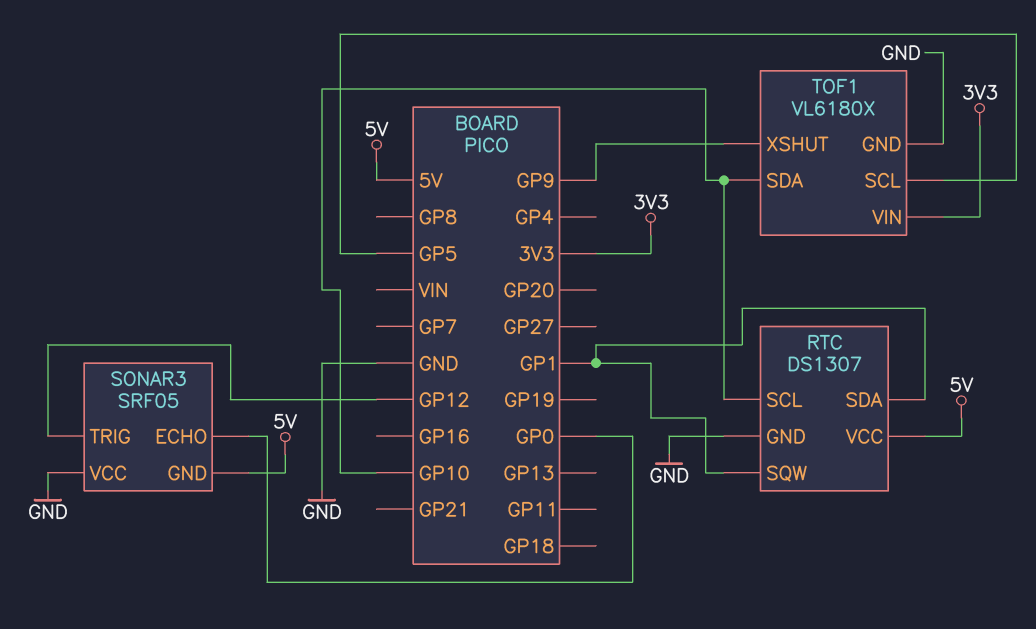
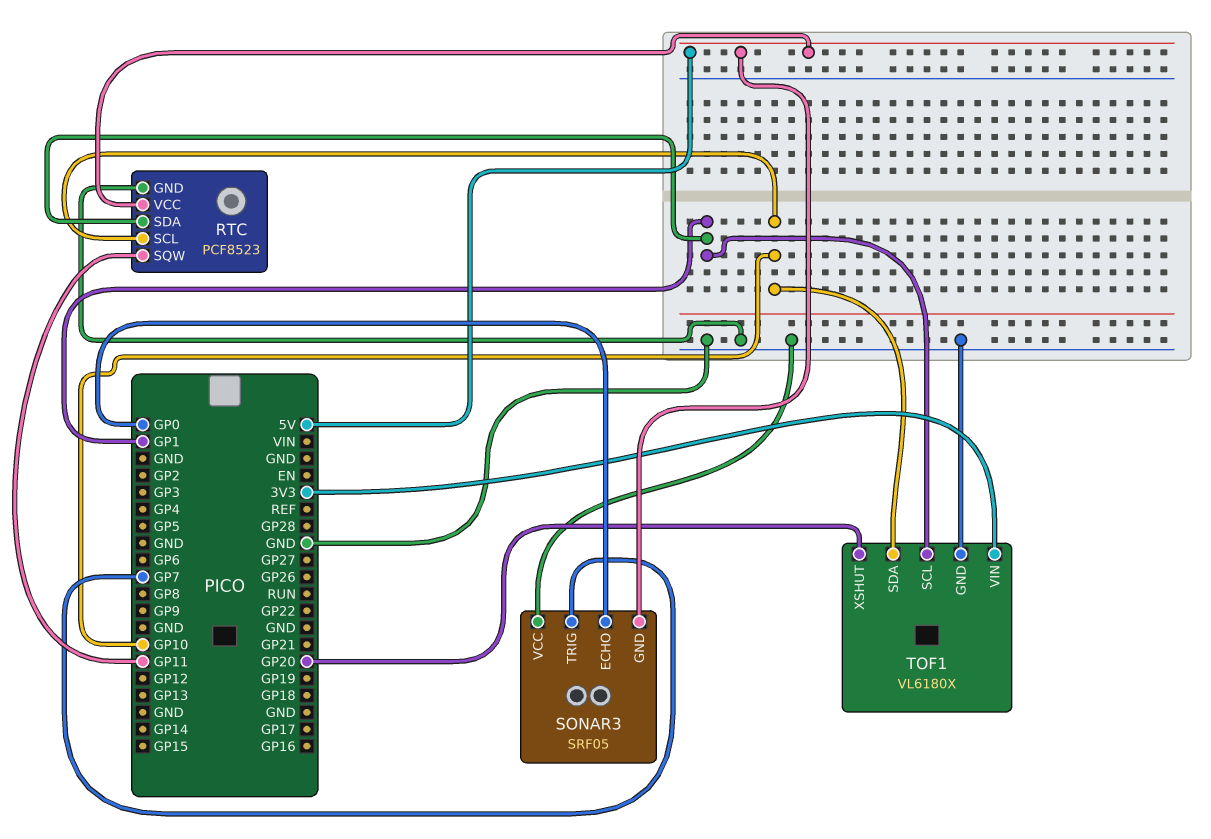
RTC: DS1307 -> PCF8523
RTC pin SQW: GP1 -> GP11
SONAR3 pin TRIG: GP12 -> GP7
TOF1 pin SCL: GP5 -> GP1
TOF1 pin XSHUT: GP9 -> GP20

